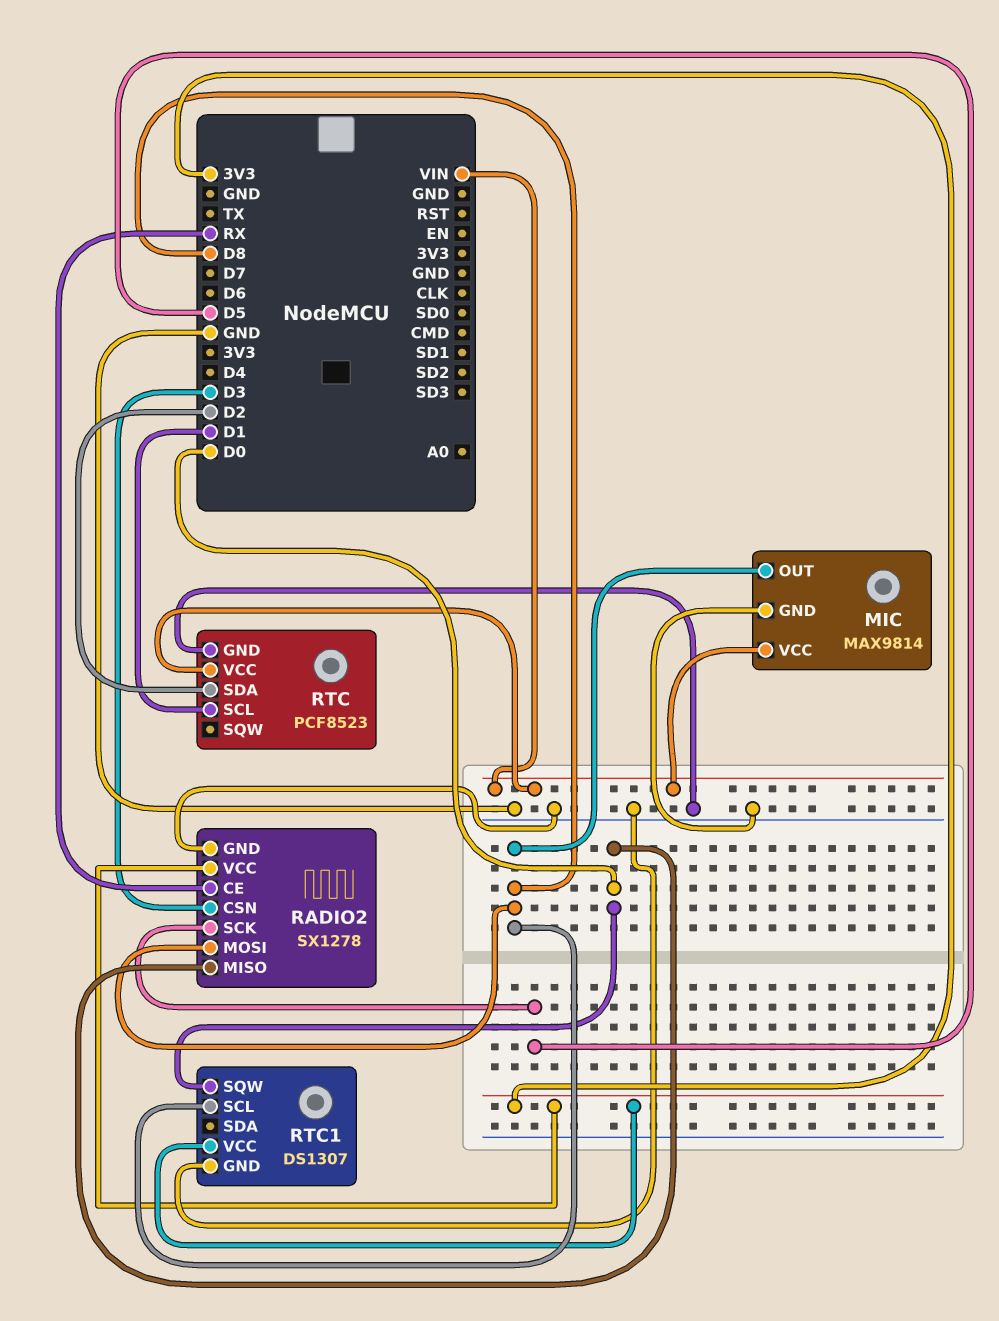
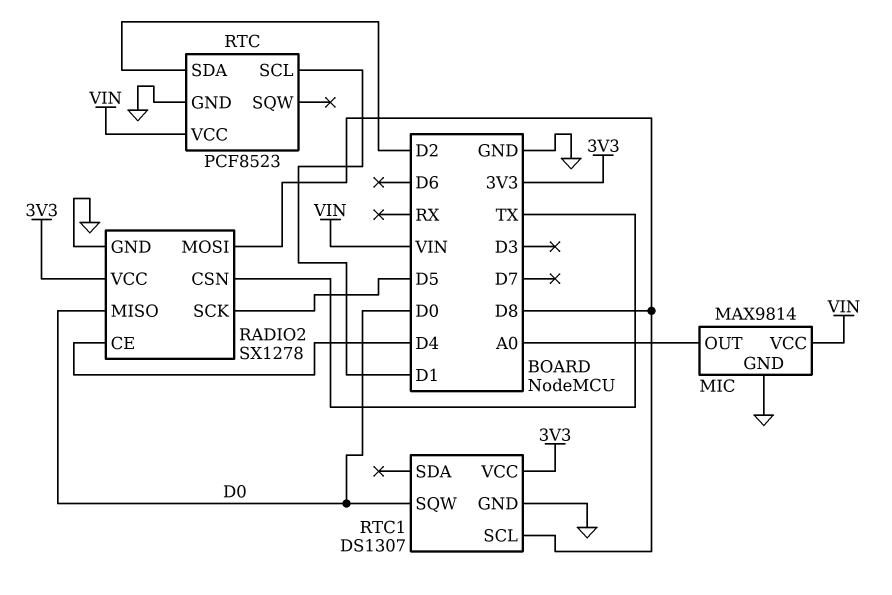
MIC pin OUT: D8 -> A0
RADIO2 pin CE: RX -> D4
RADIO2 pin CSN: D3 -> TX

